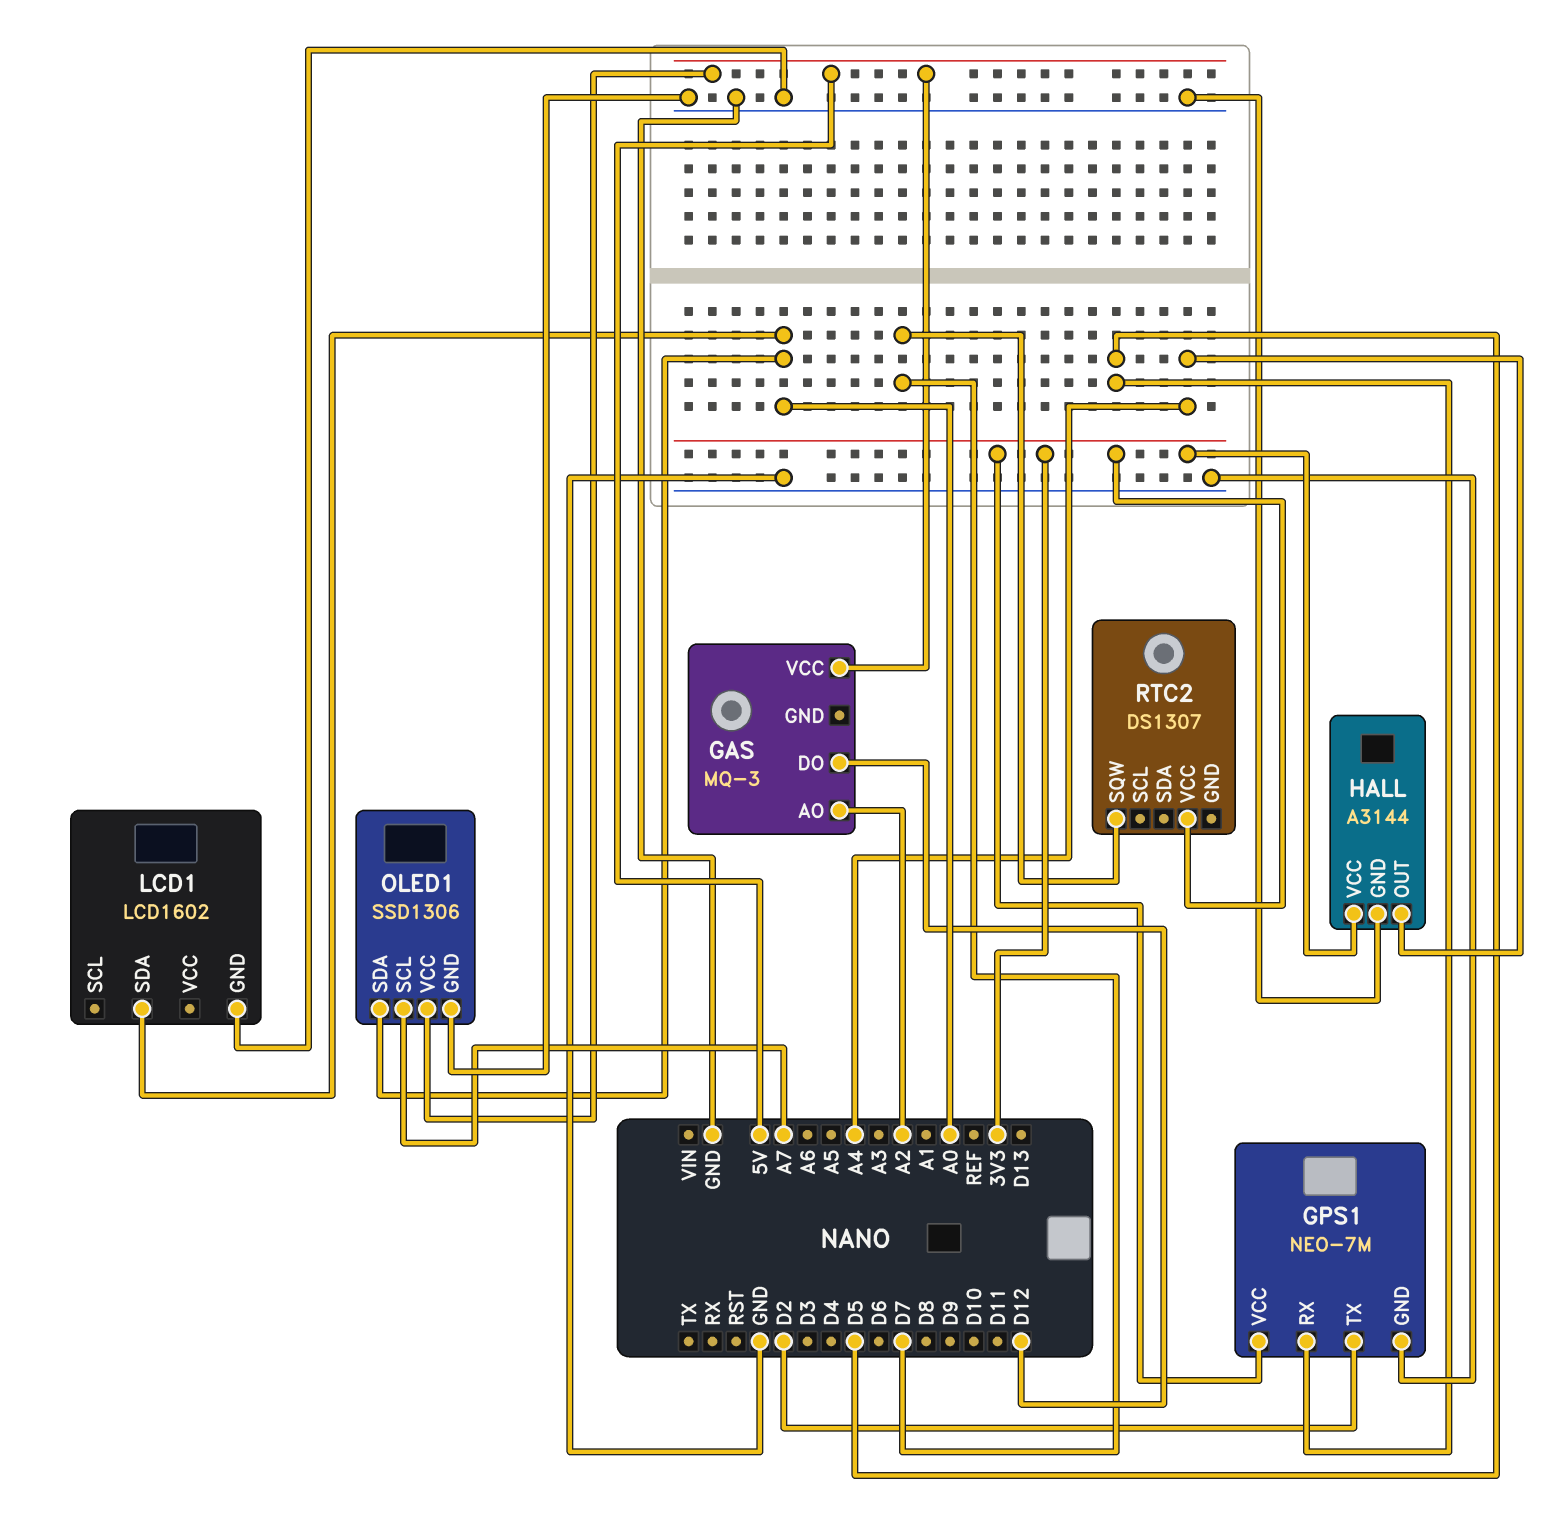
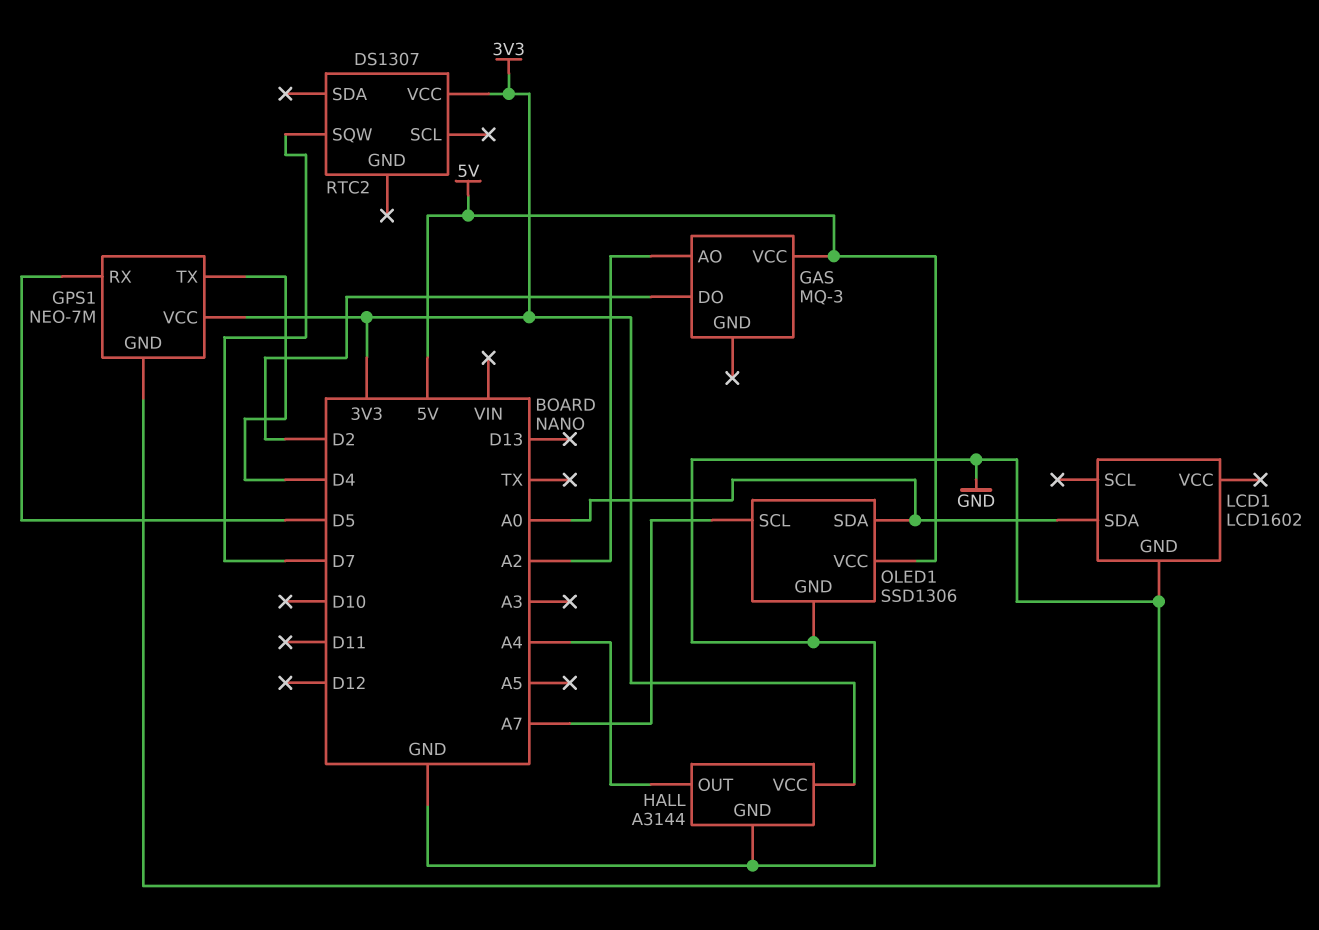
GAS pin DO: D12 -> D2
GPS1 pin TX: D2 -> D4

